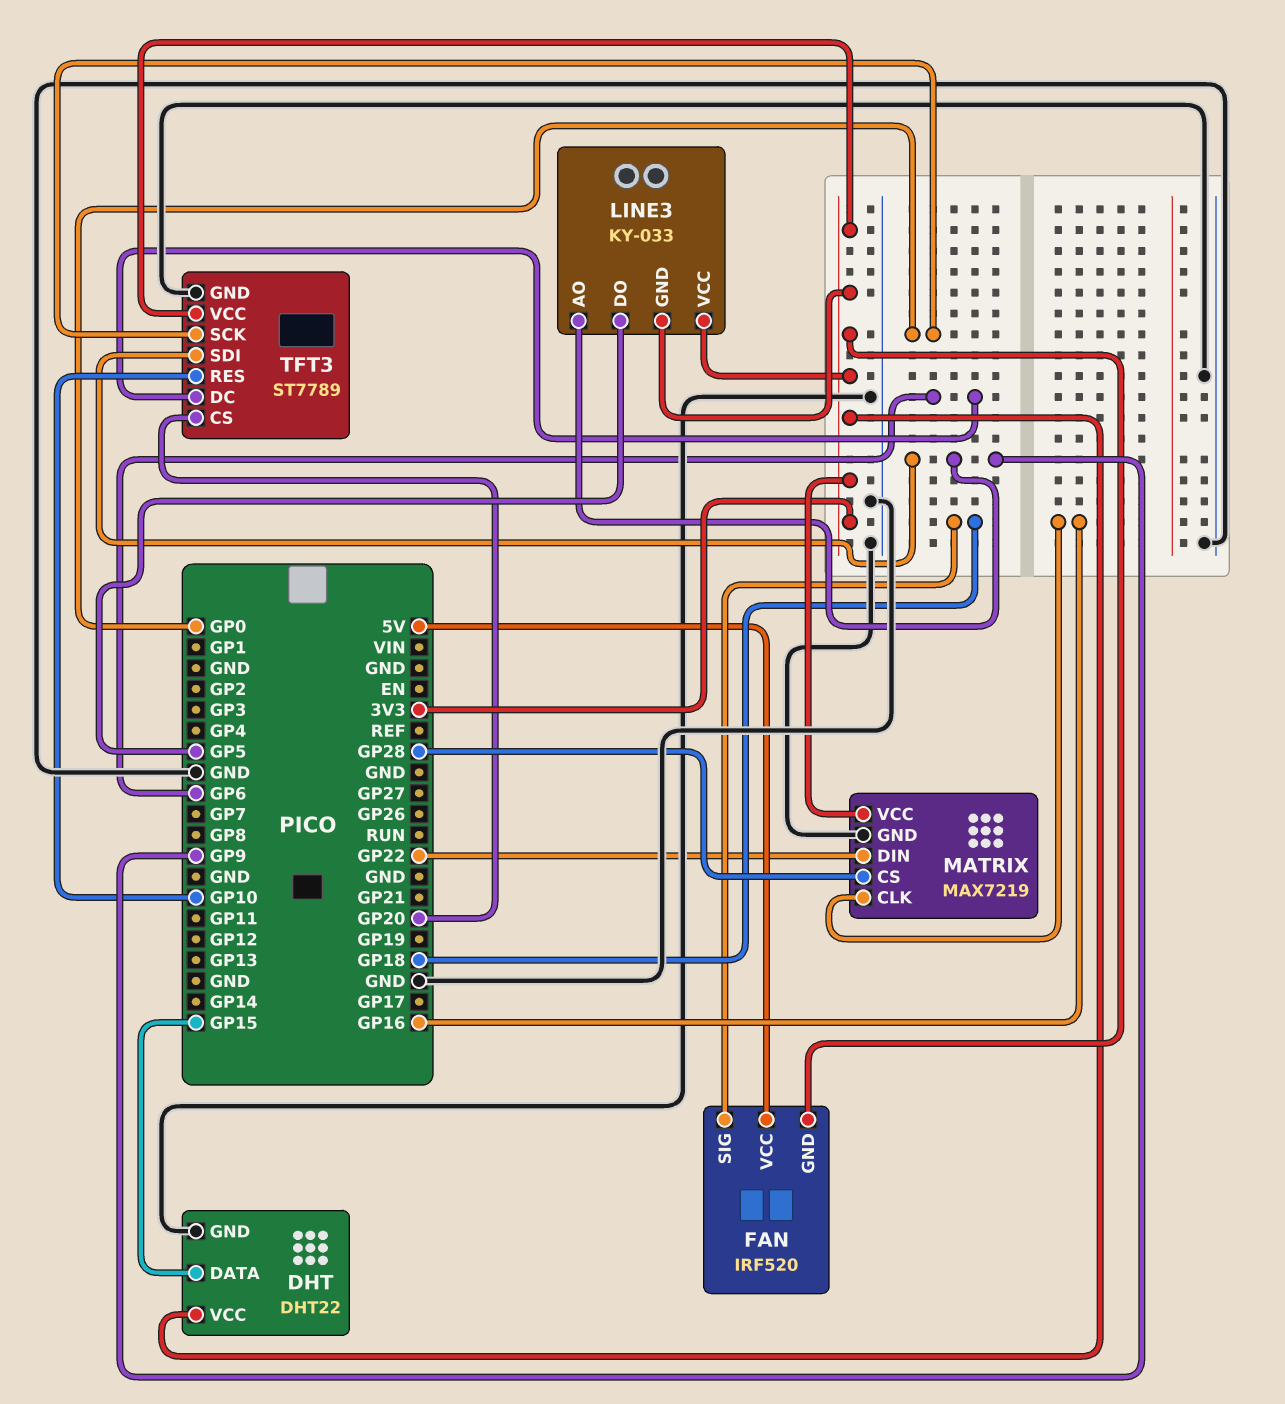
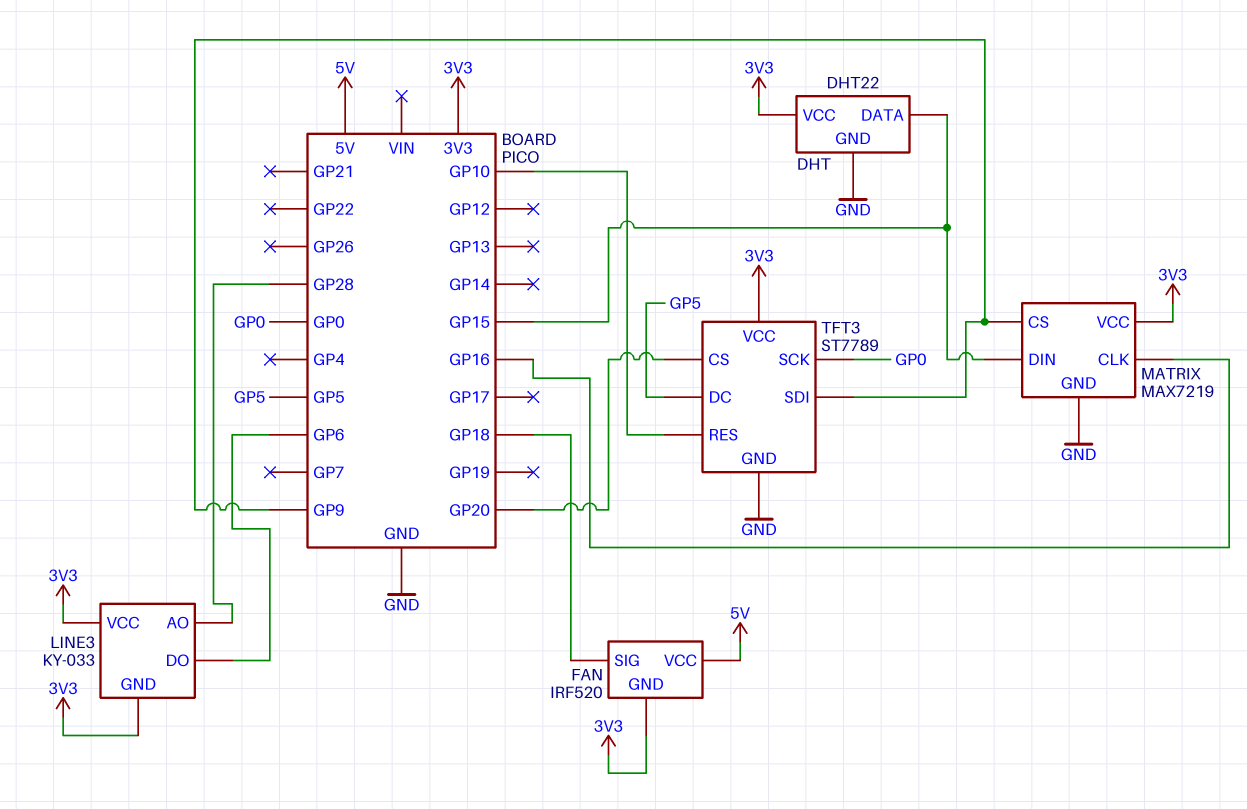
LINE3 pin AO: GP9 -> GP28
LINE3 pin DO: GP5 -> GP6
MATRIX pin CS: GP28 -> GP9
MATRIX pin DIN: GP22 -> GP15
TFT3 pin DC: GP6 -> GP5

